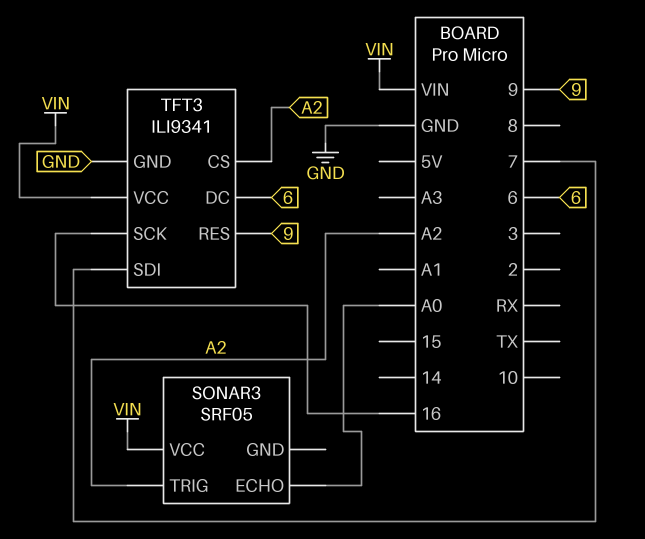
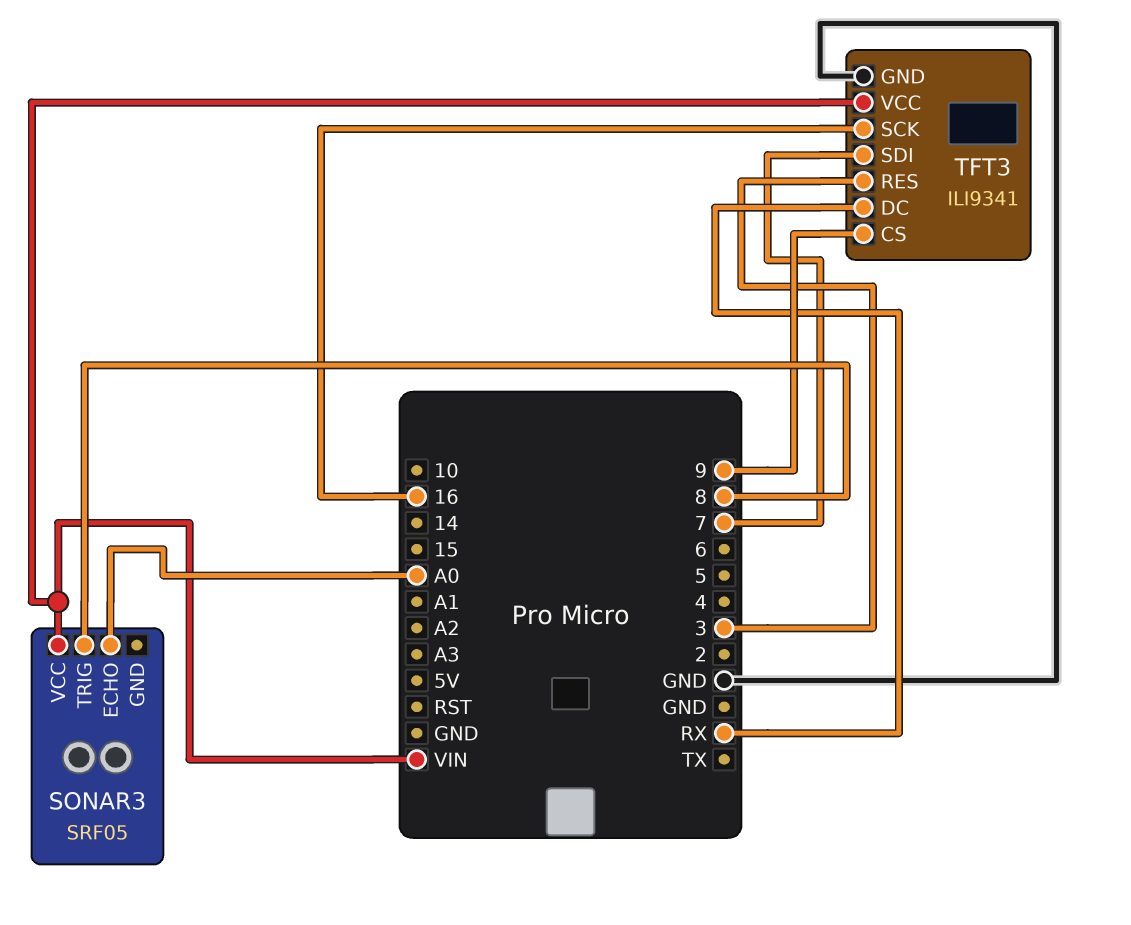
SONAR3 pin TRIG: A2 -> 8
TFT3 pin CS: A2 -> 9
TFT3 pin DC: 6 -> RX
TFT3 pin RES: 9 -> 3

